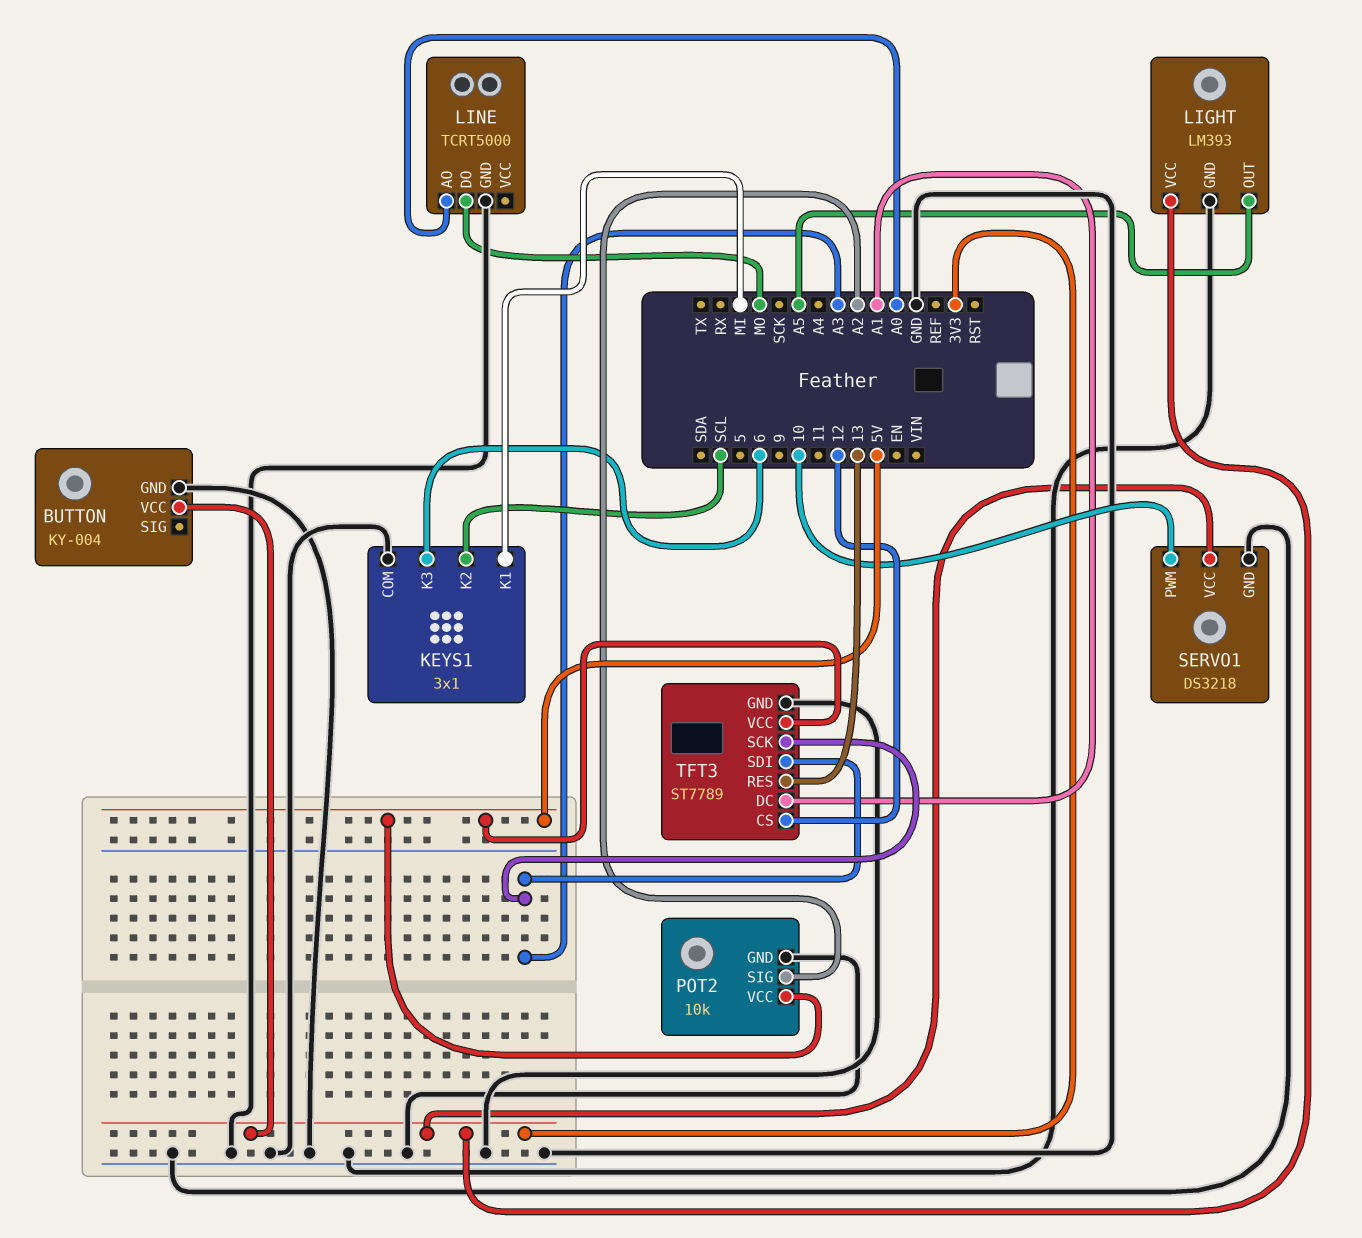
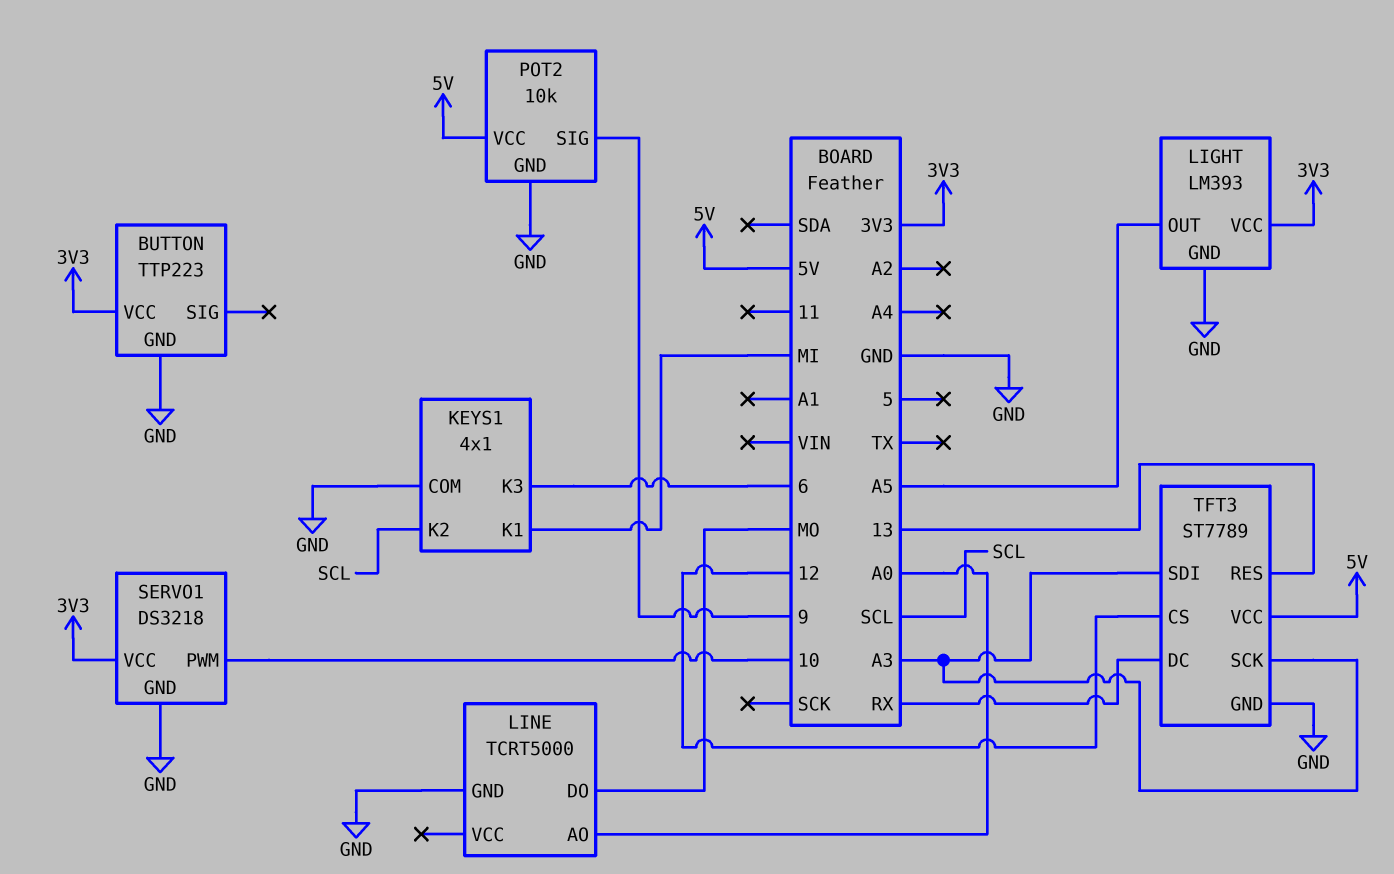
BUTTON: KY-004 -> TTP223
KEYS1: 3x1 -> 4x1
POT2 pin SIG: A2 -> 9
TFT3 pin DC: A1 -> RX

